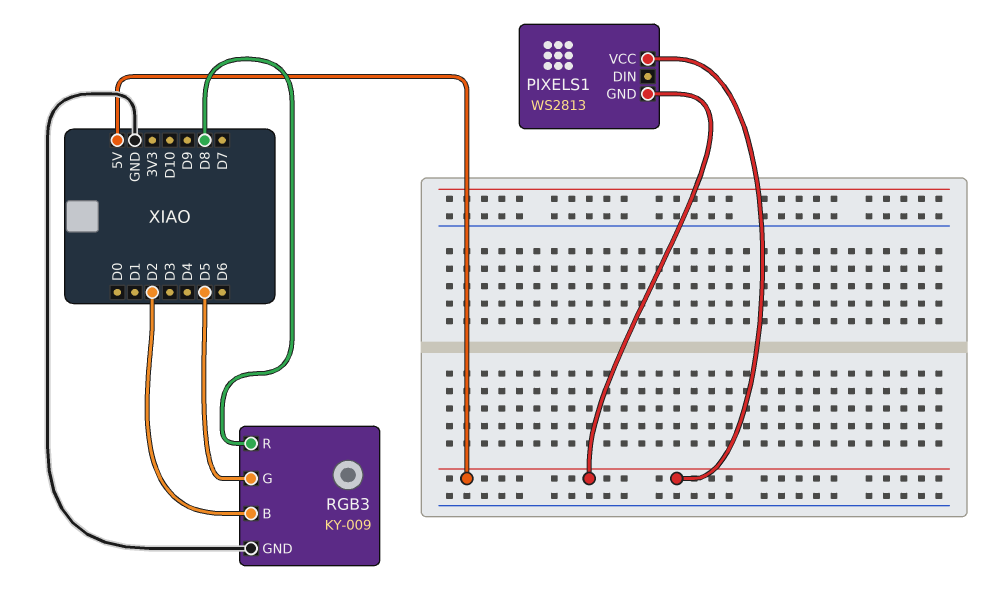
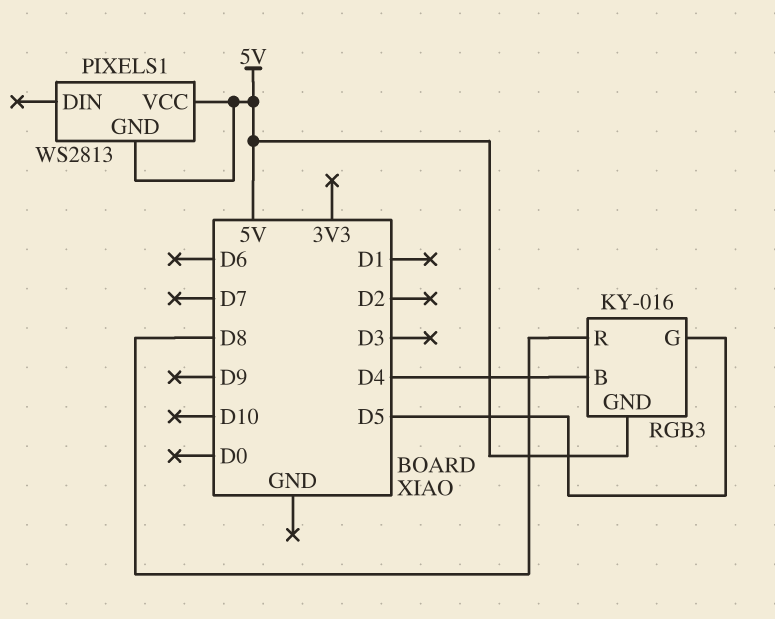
RGB3: KY-009 -> KY-016
RGB3 pin B: D2 -> D4
RGB3 pin GND: GND -> 5V

